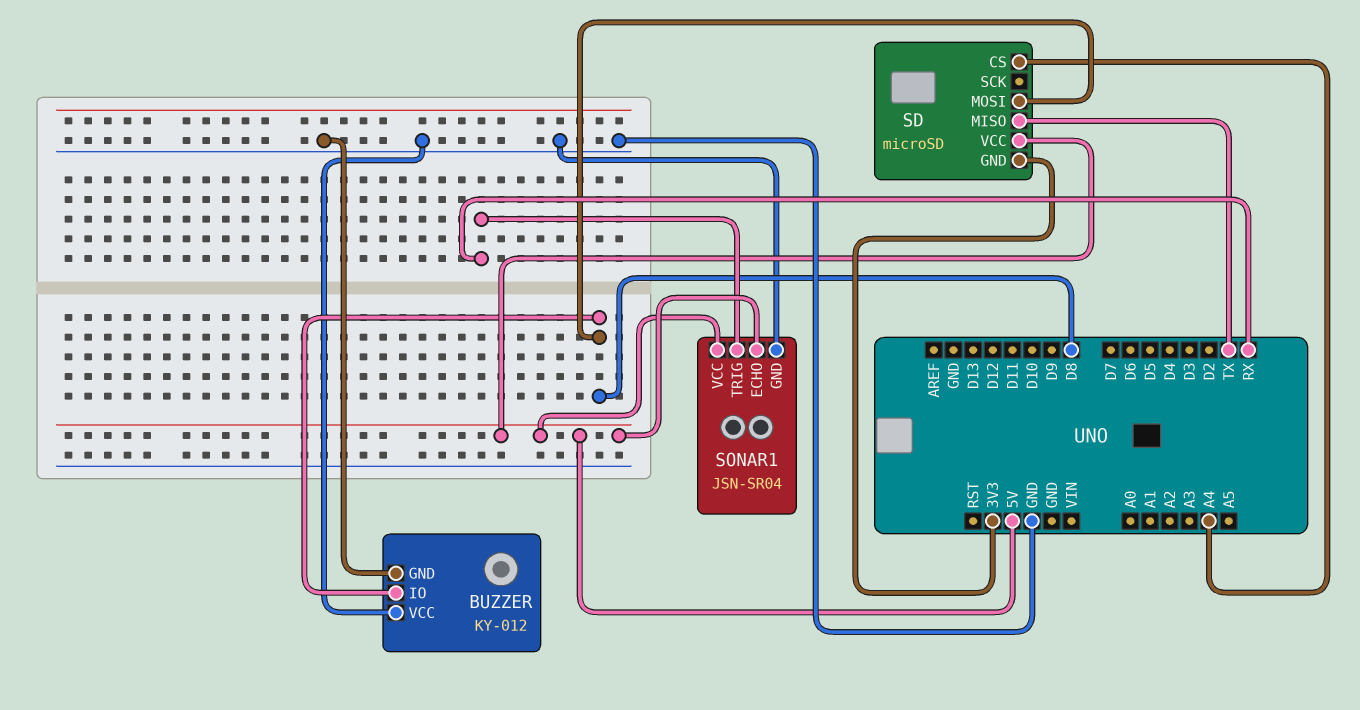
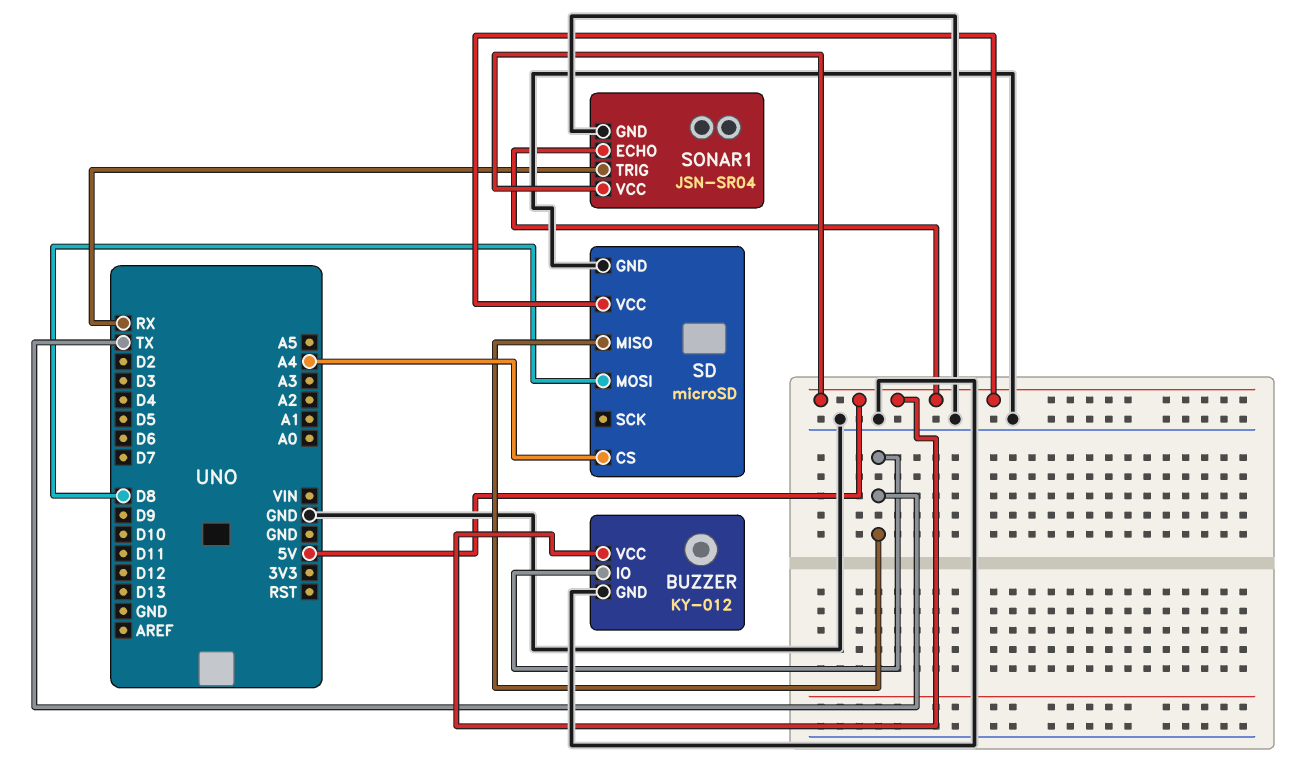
BUZZER pin IO: D8 -> TX
BUZZER pin VCC: GND -> 5V
SD pin GND: 3V3 -> GND

